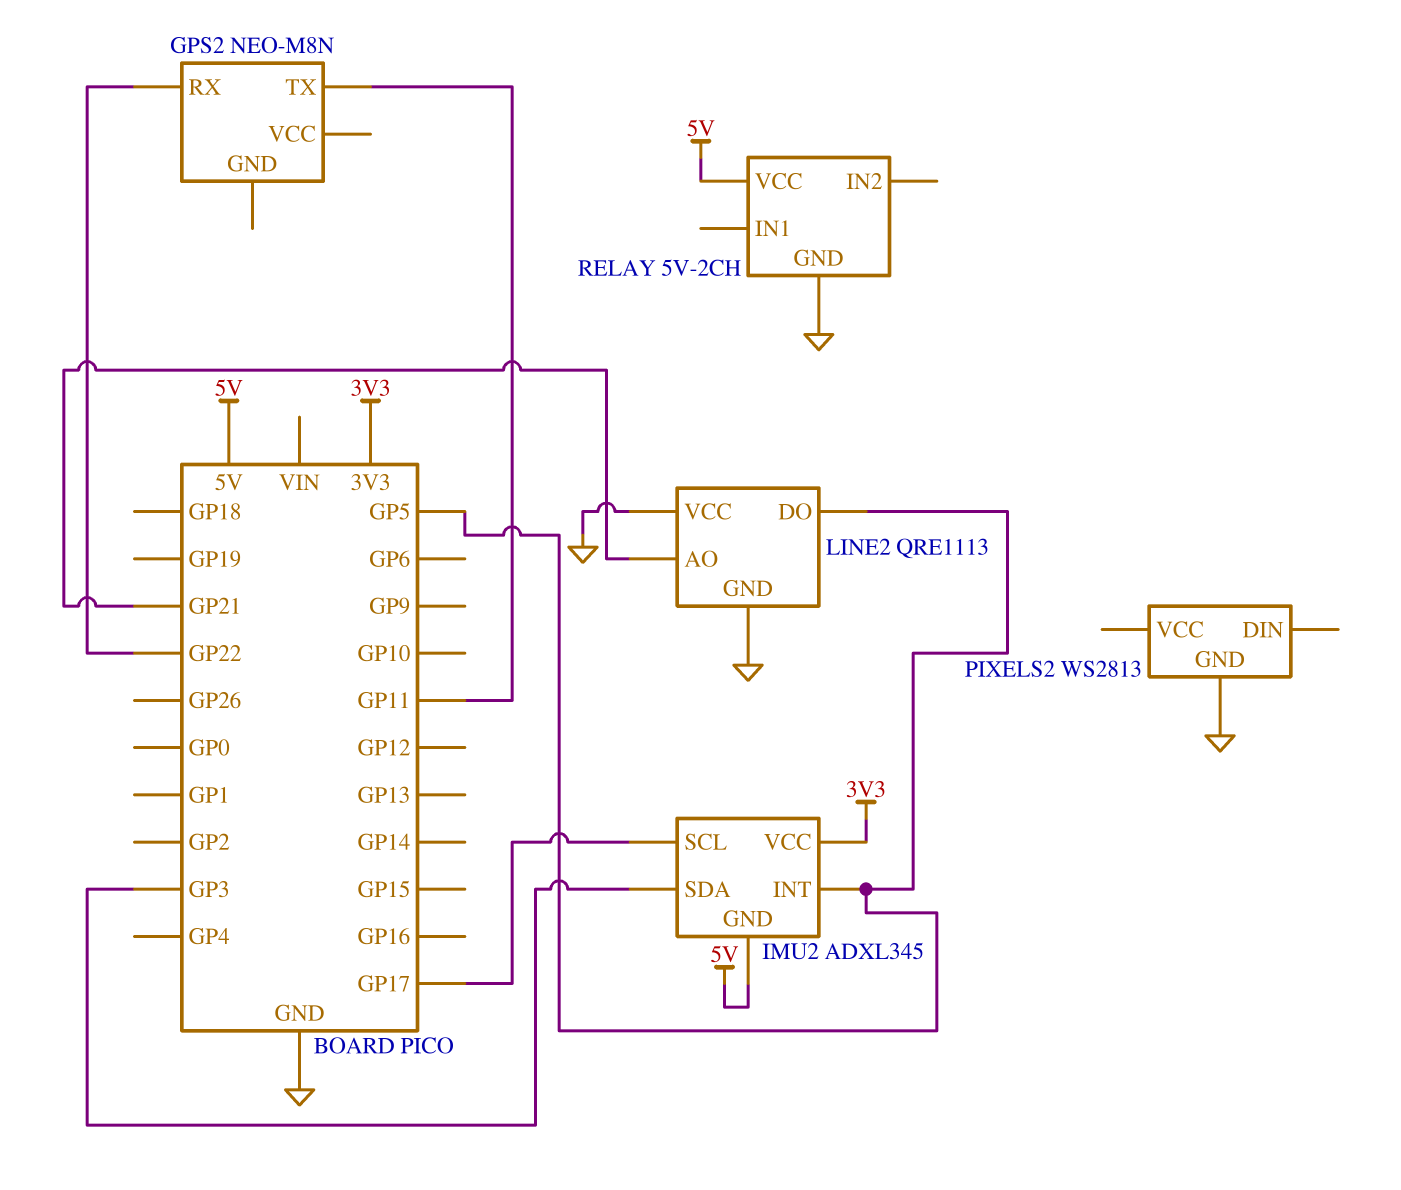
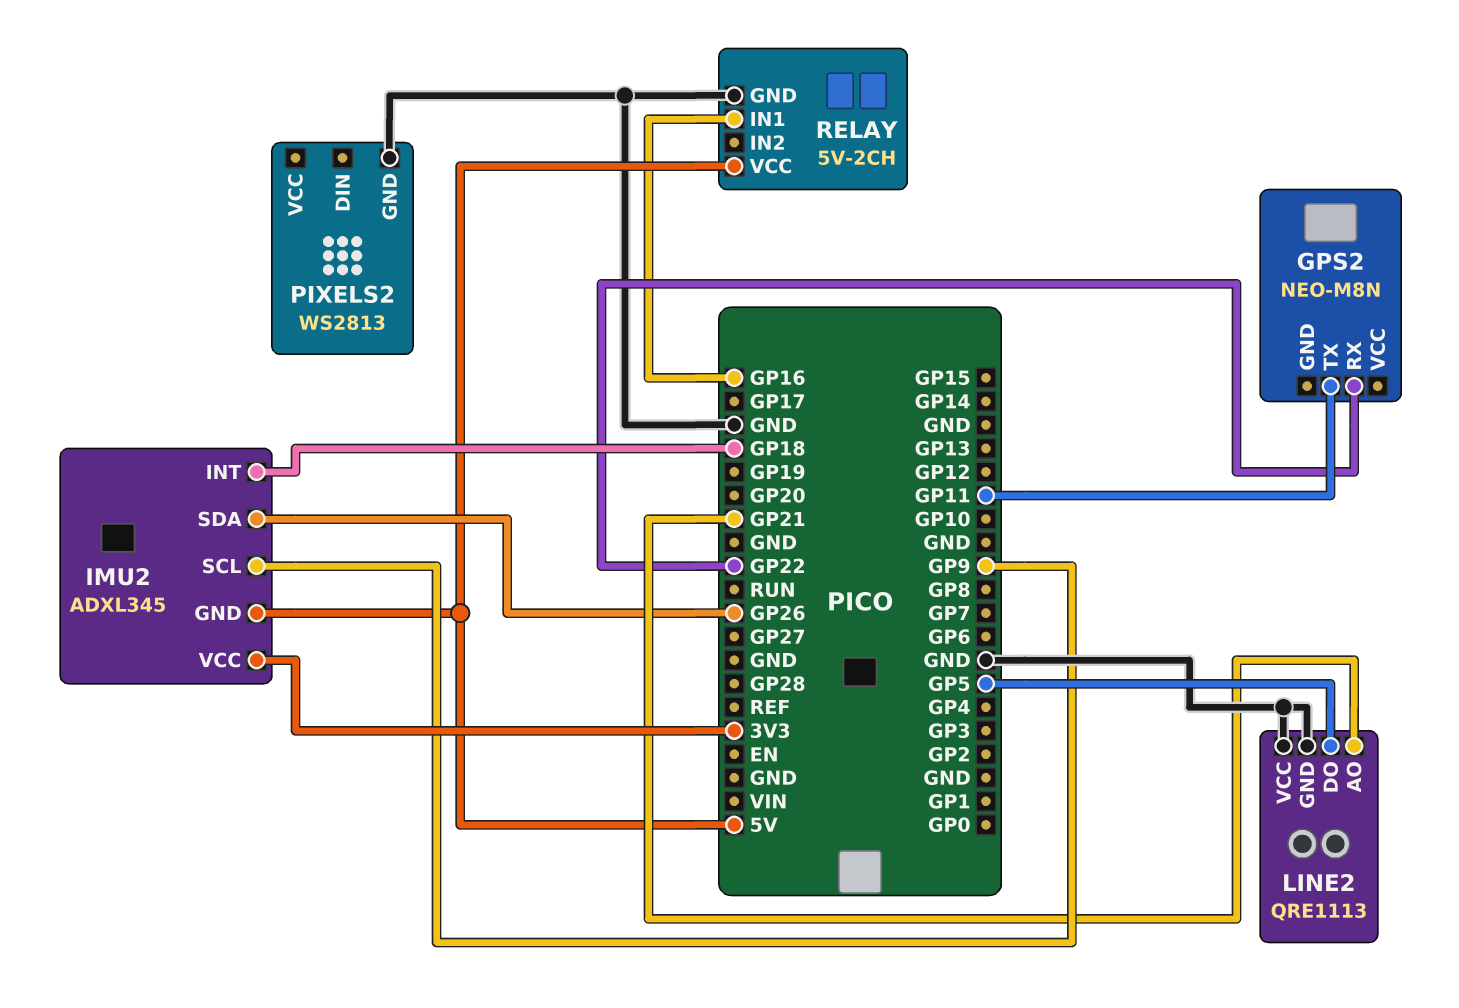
IMU2 pin INT: GP5 -> GP18
IMU2 pin SCL: GP17 -> GP9
IMU2 pin SDA: GP3 -> GP26
RELAY pin IN1: none -> GP16

